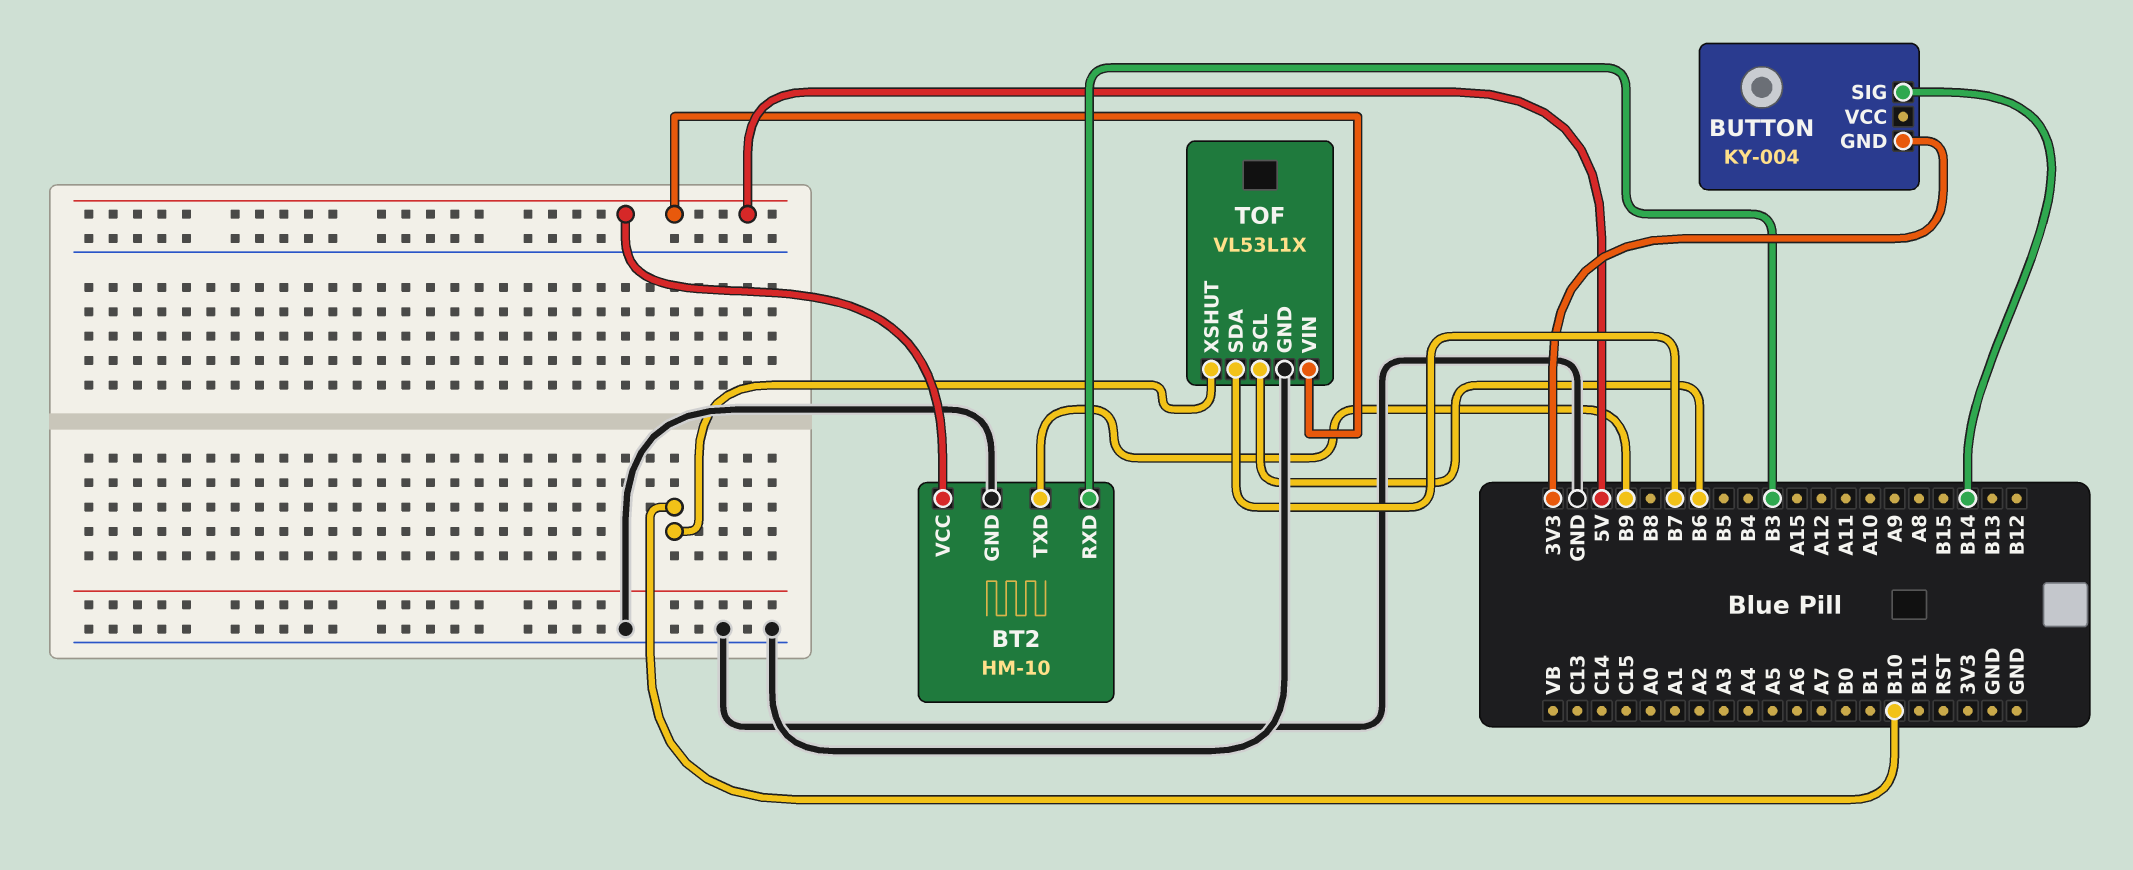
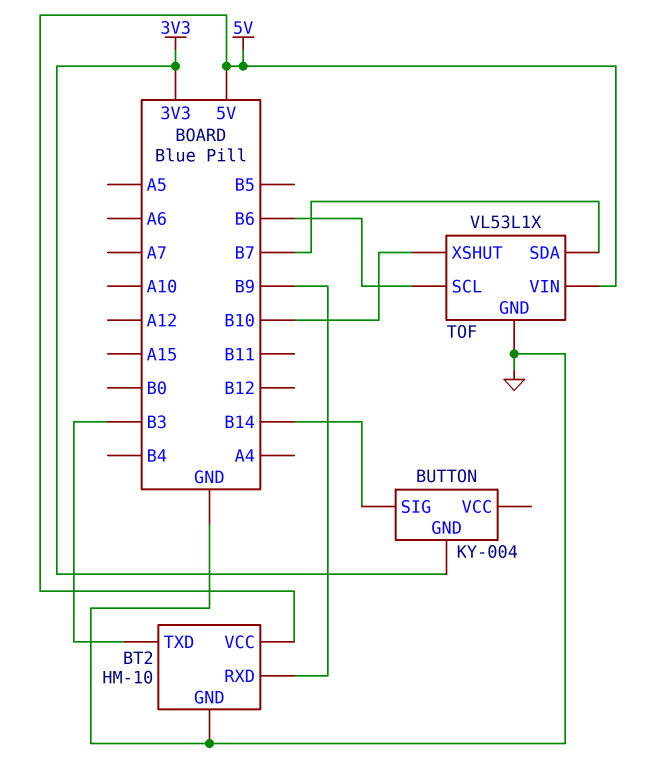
BT2 pin RXD: B3 -> B9
BT2 pin TXD: B9 -> B3

